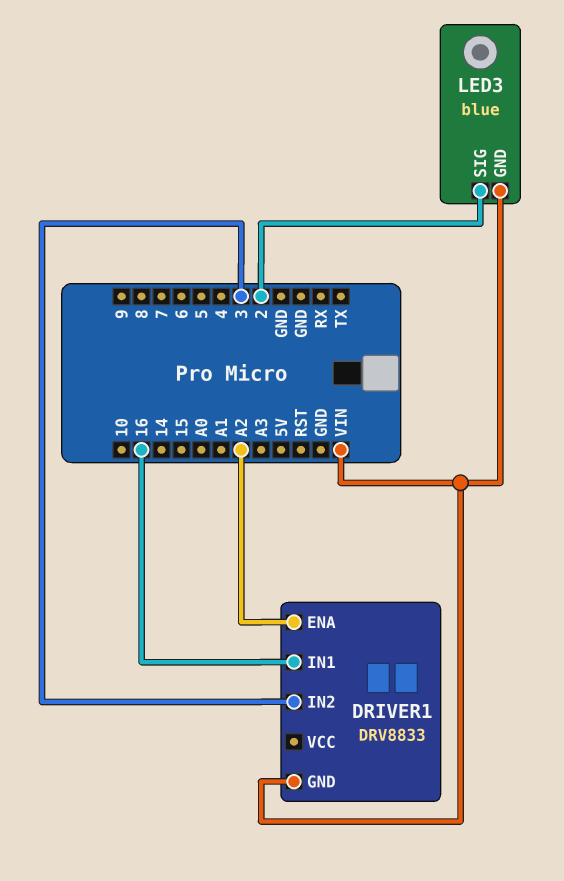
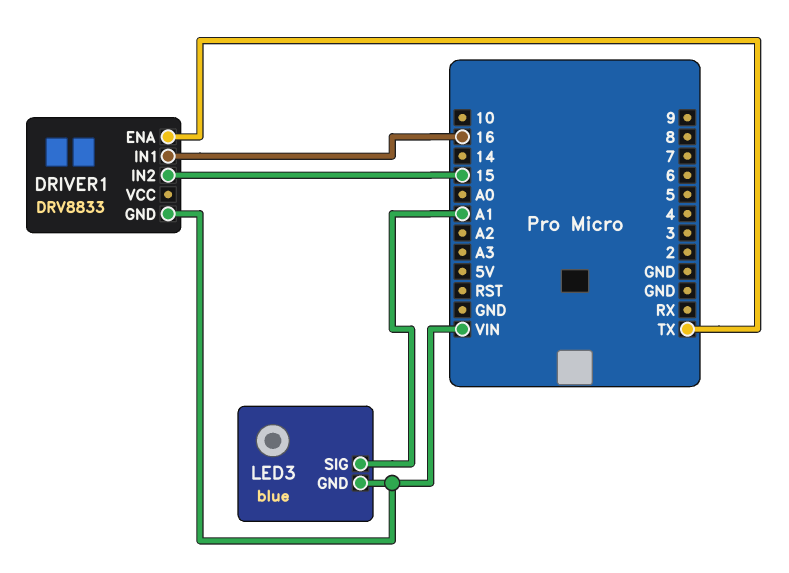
DRIVER1 pin ENA: A2 -> TX
DRIVER1 pin IN2: 3 -> 15
LED3 pin SIG: 2 -> A1

